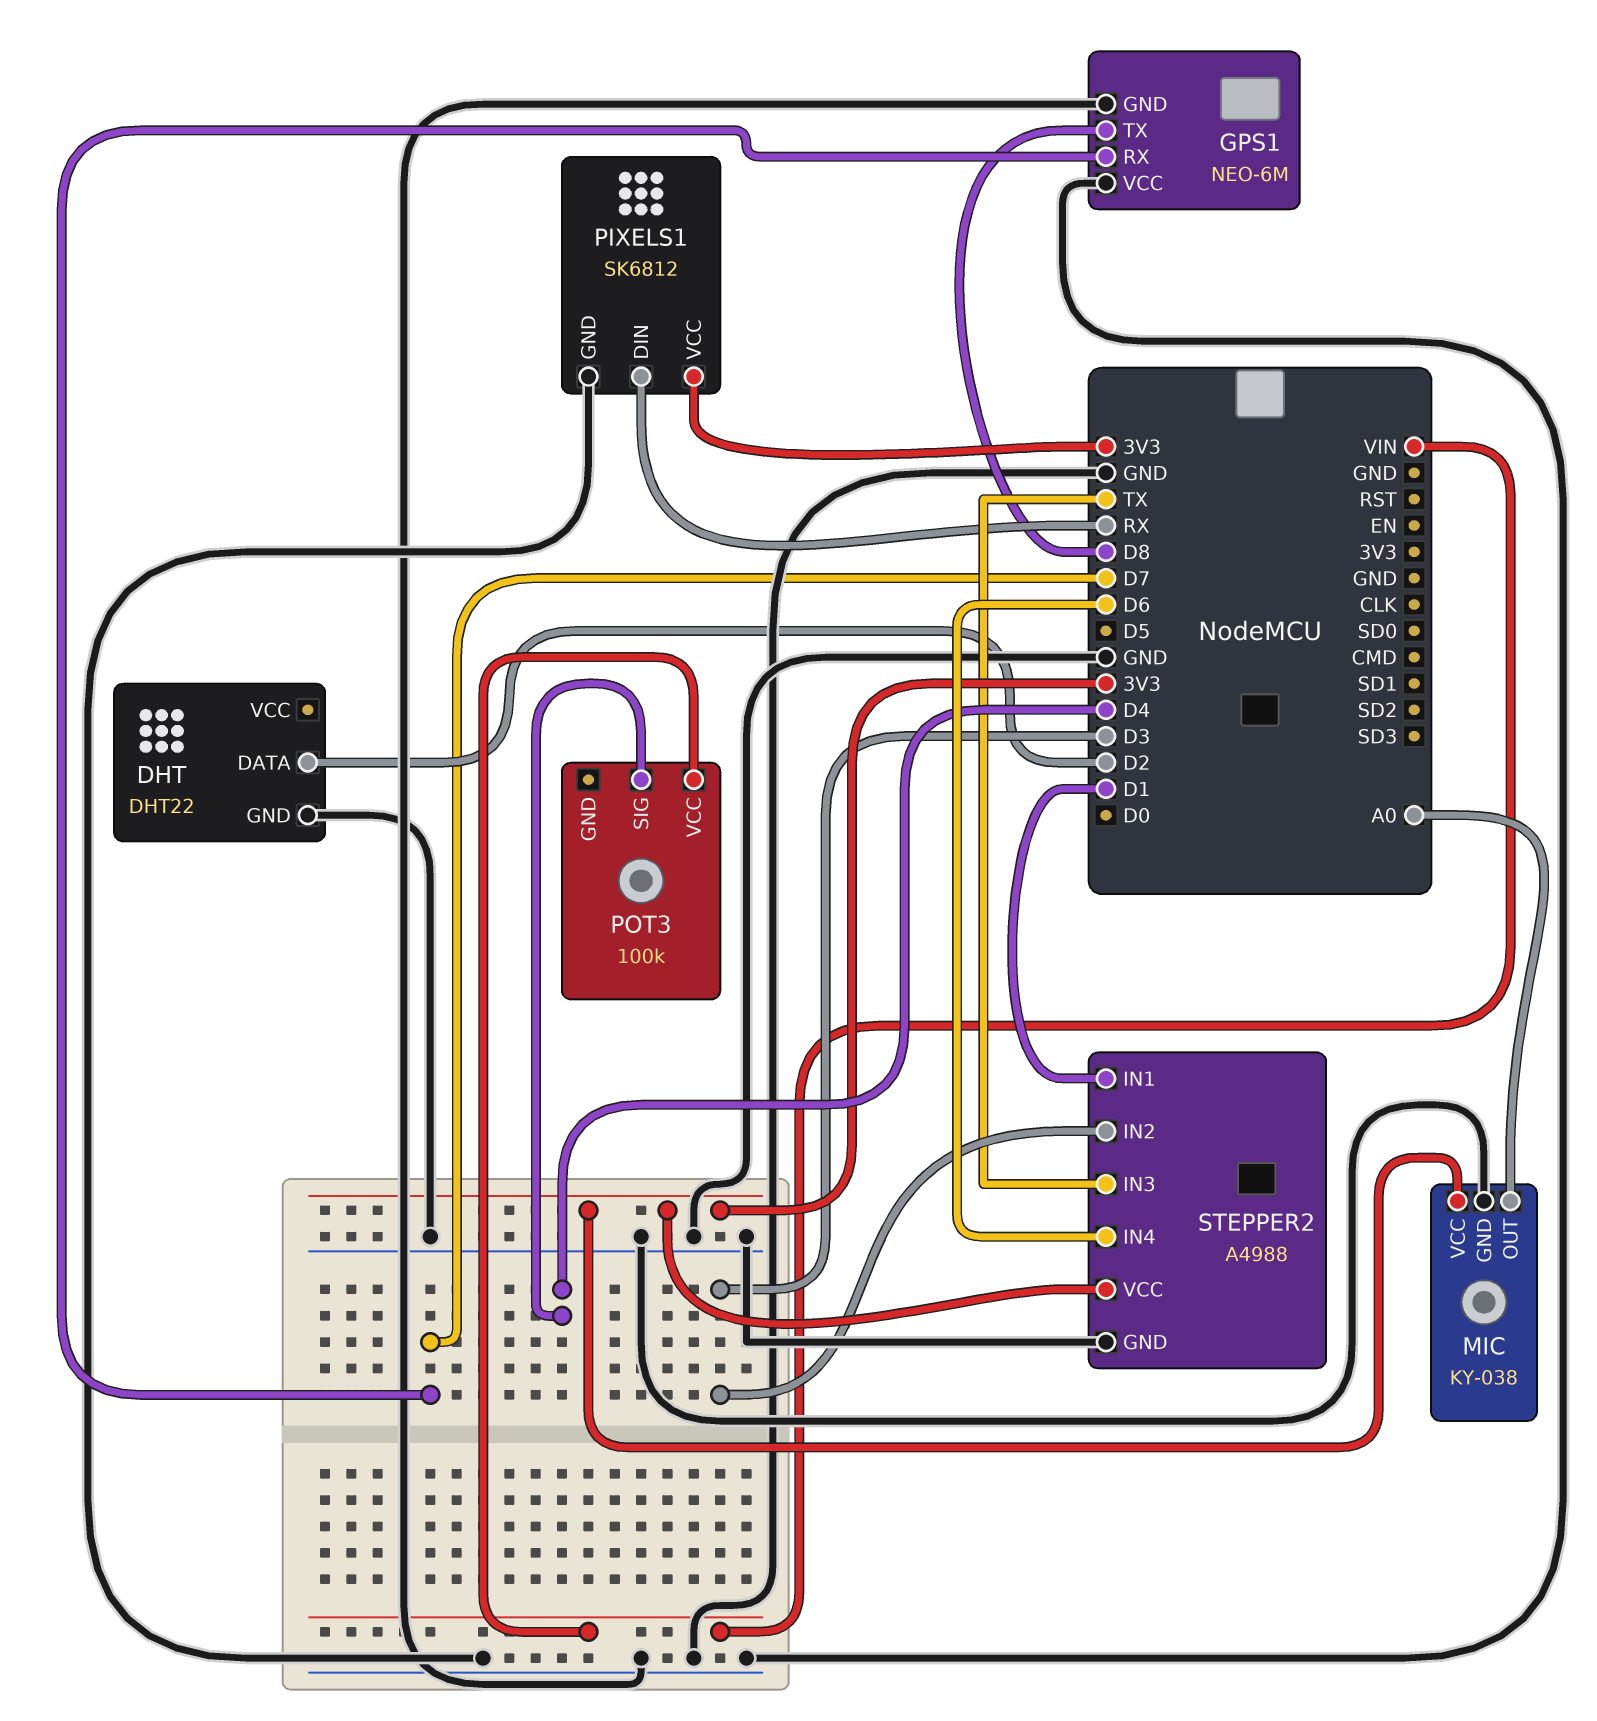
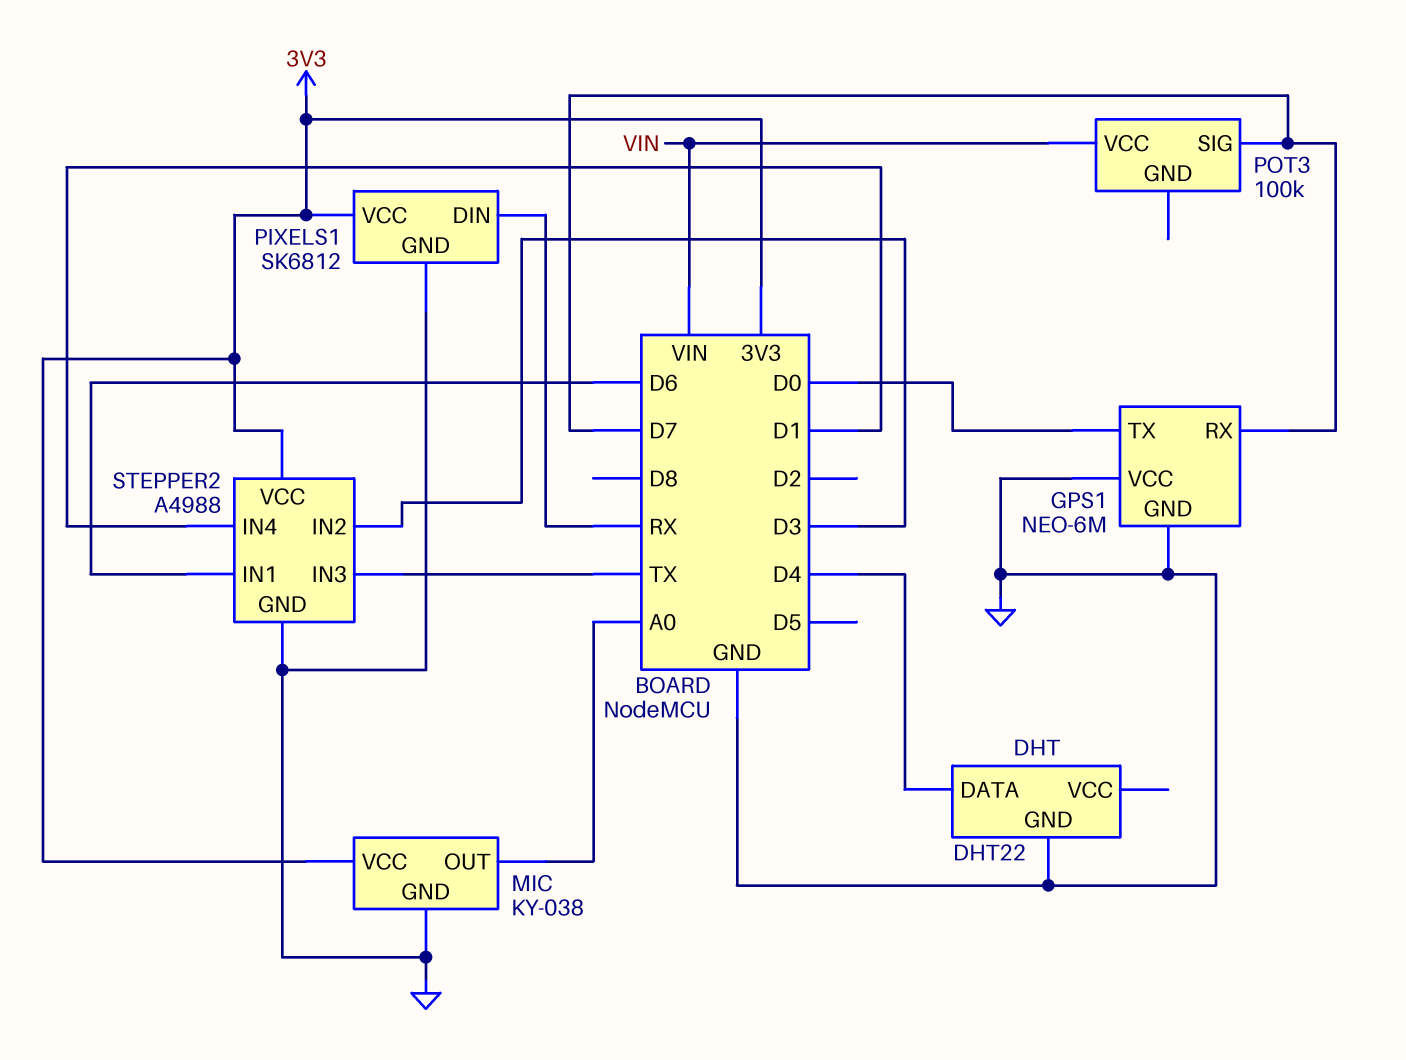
DHT pin DATA: D2 -> D4
GPS1 pin TX: D8 -> D0
POT3 pin SIG: D4 -> D7
STEPPER2 pin IN1: D1 -> D6
STEPPER2 pin IN4: D6 -> D1

